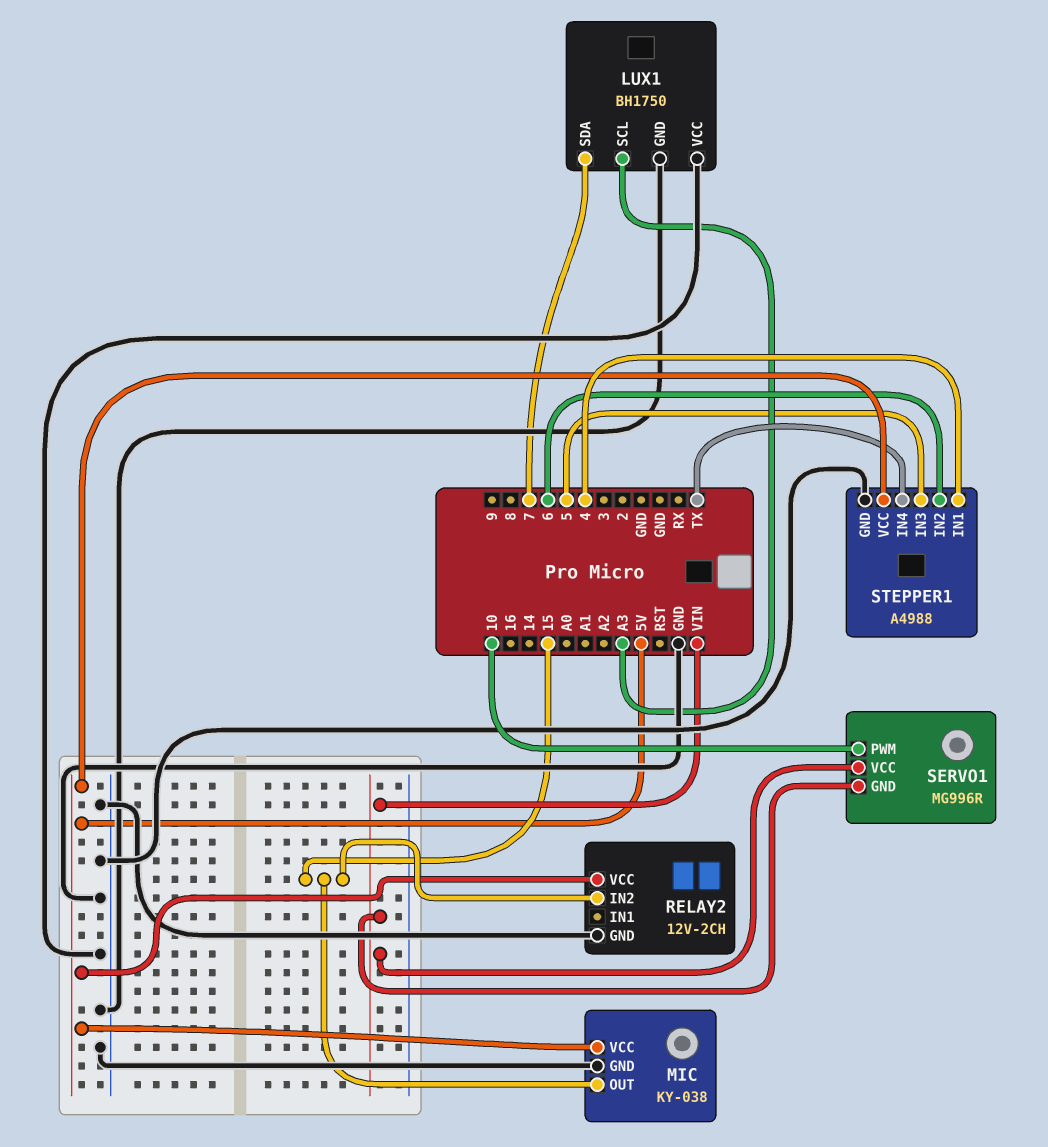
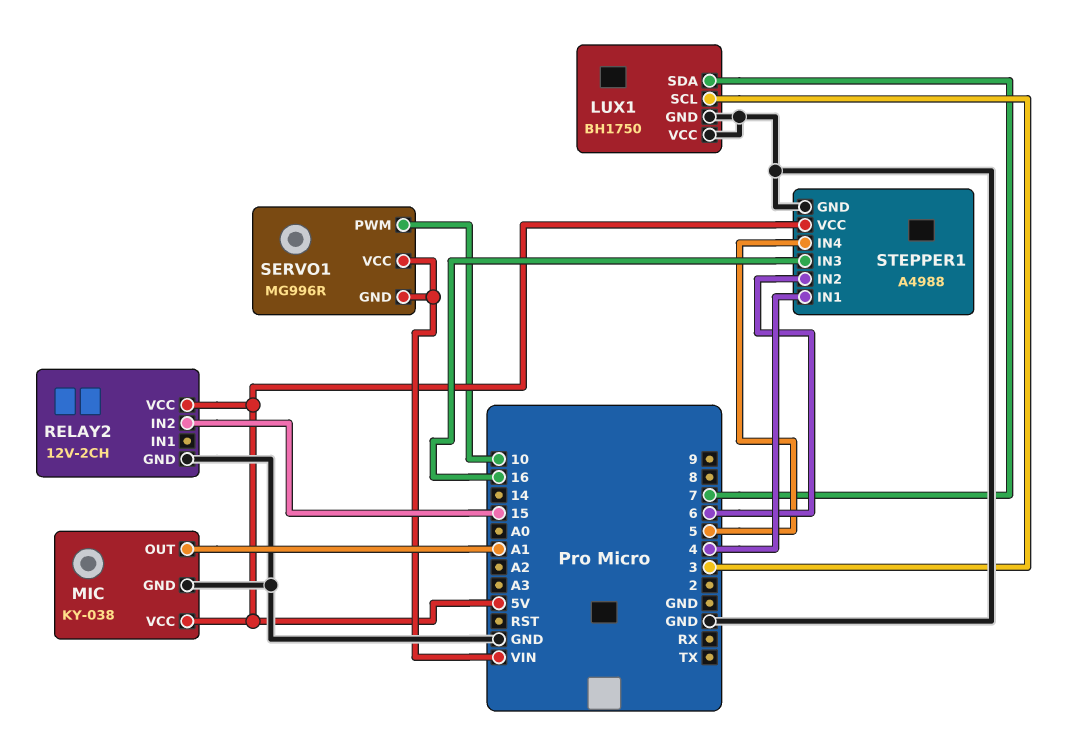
LUX1 pin SCL: A3 -> 3
MIC pin OUT: 15 -> A1
STEPPER1 pin IN3: 5 -> 16
STEPPER1 pin IN4: TX -> 5

